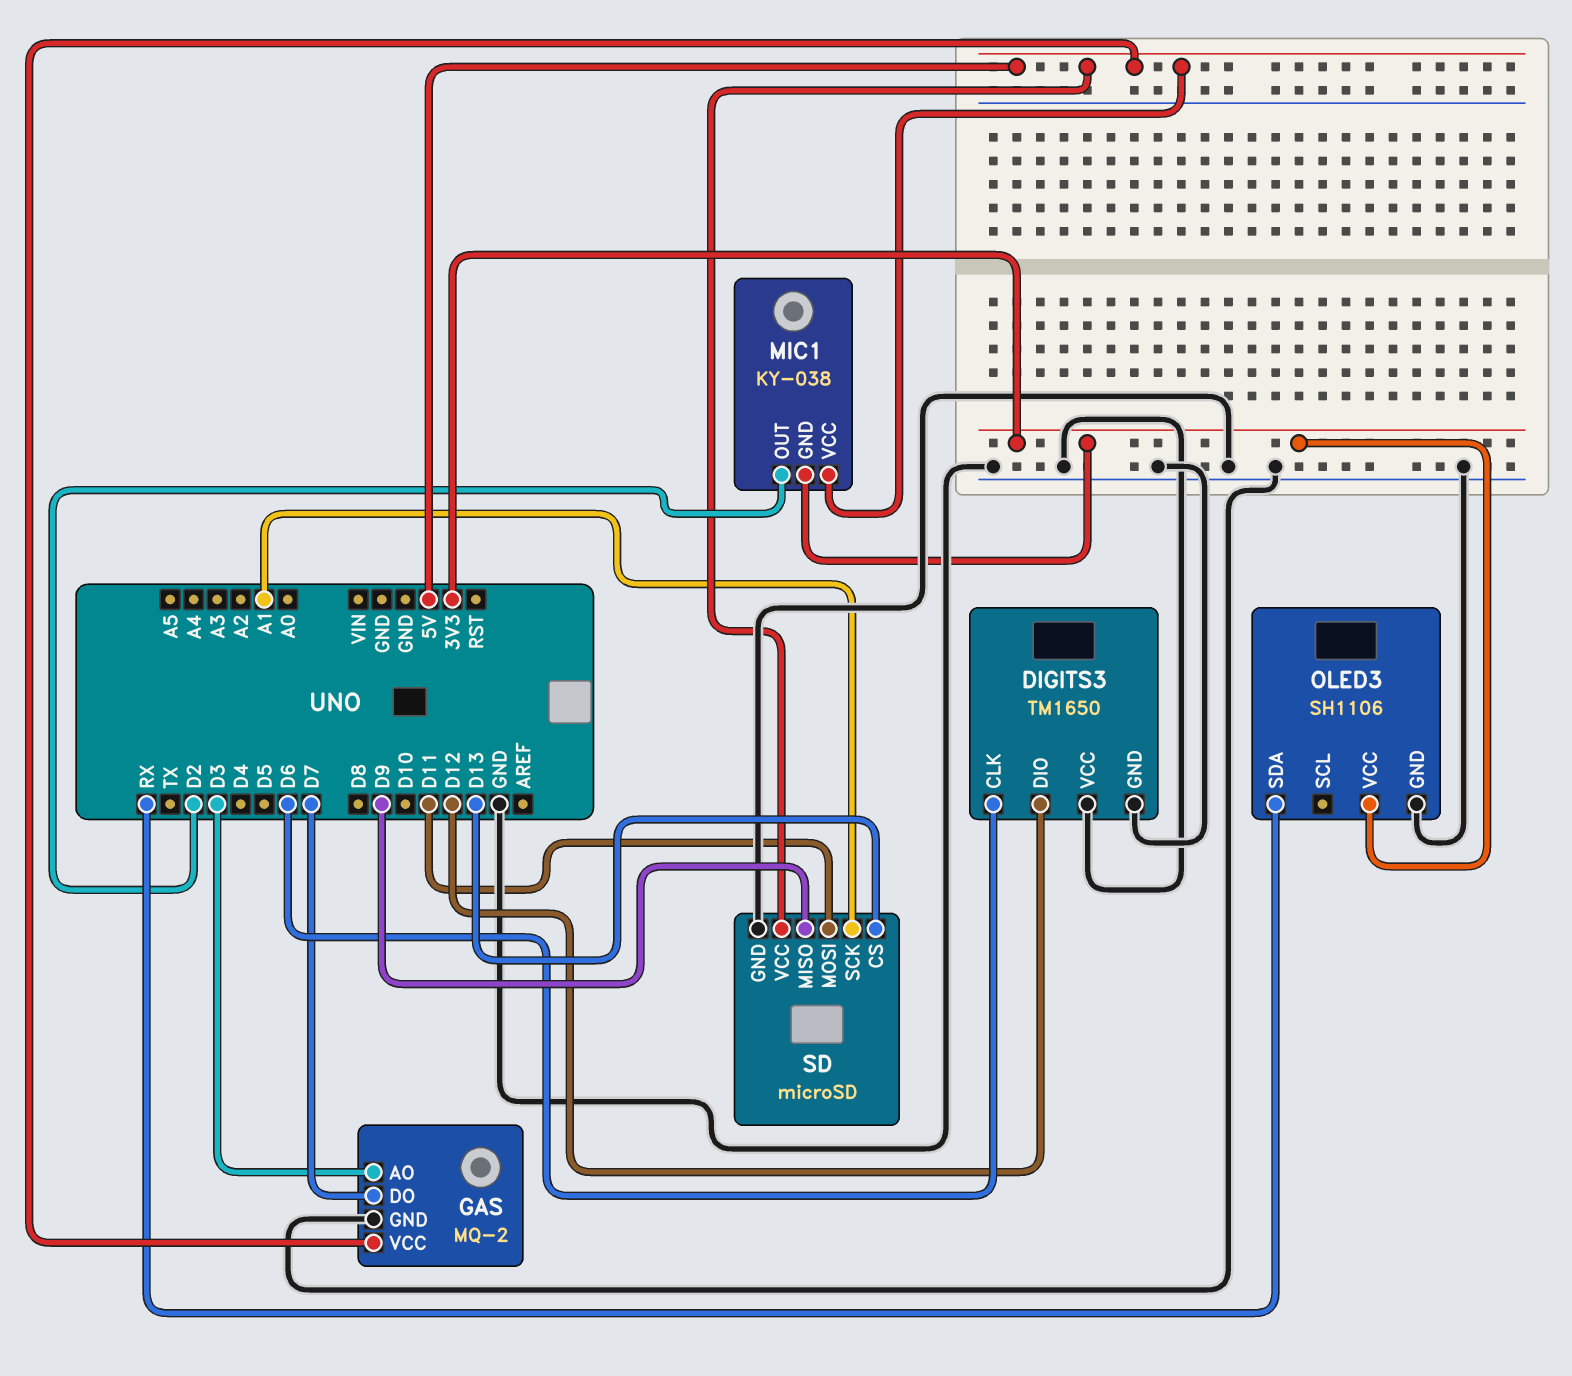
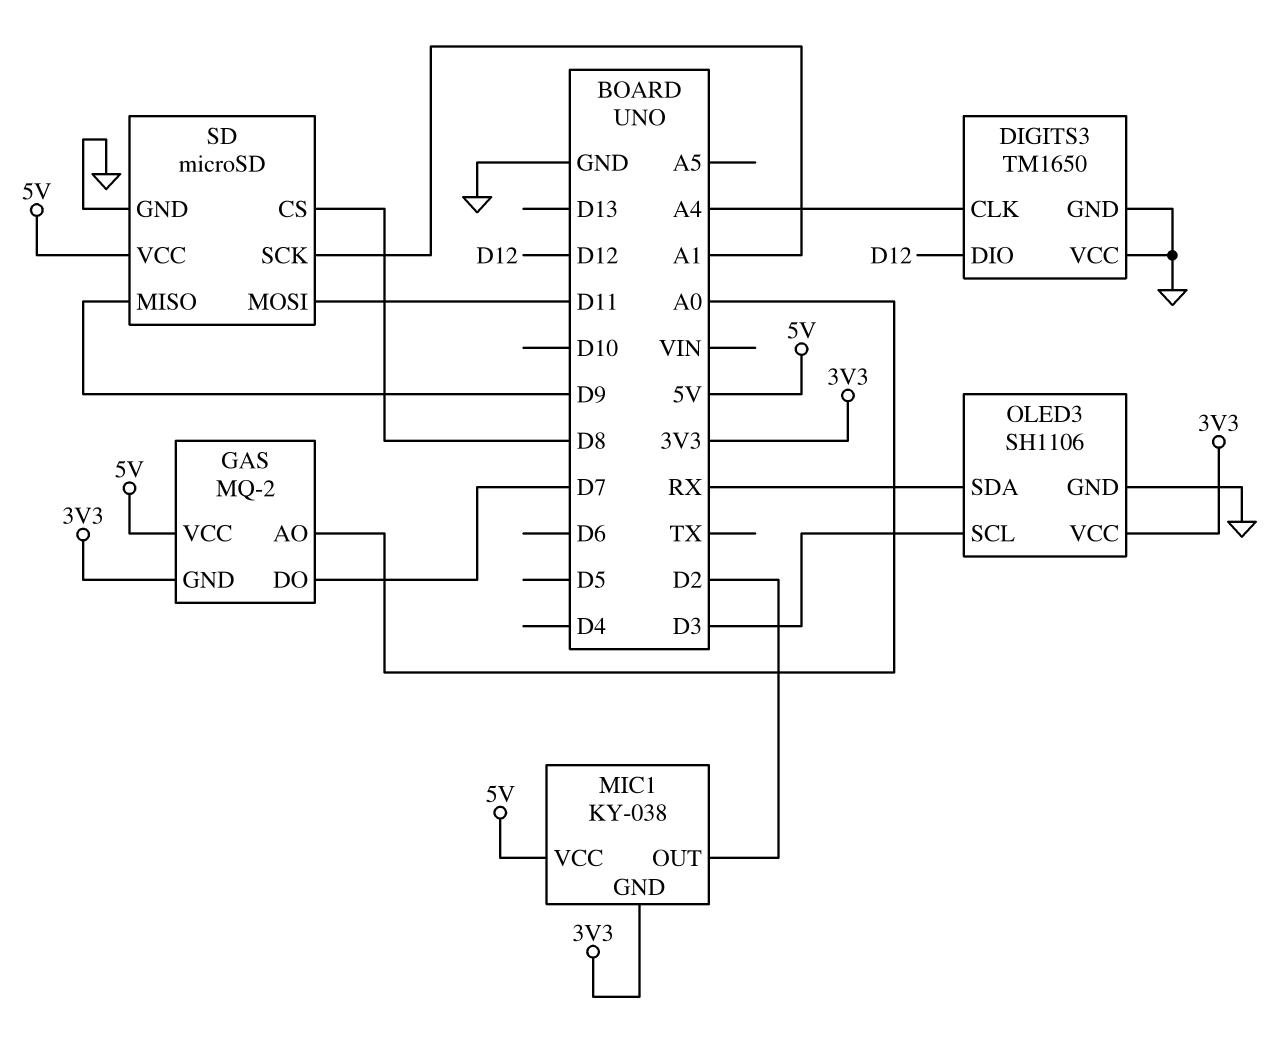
DIGITS3 pin CLK: D6 -> A4
GAS pin AO: D3 -> A0
GAS pin GND: GND -> 3V3
OLED3 pin SCL: none -> D3
SD pin CS: D13 -> D8

